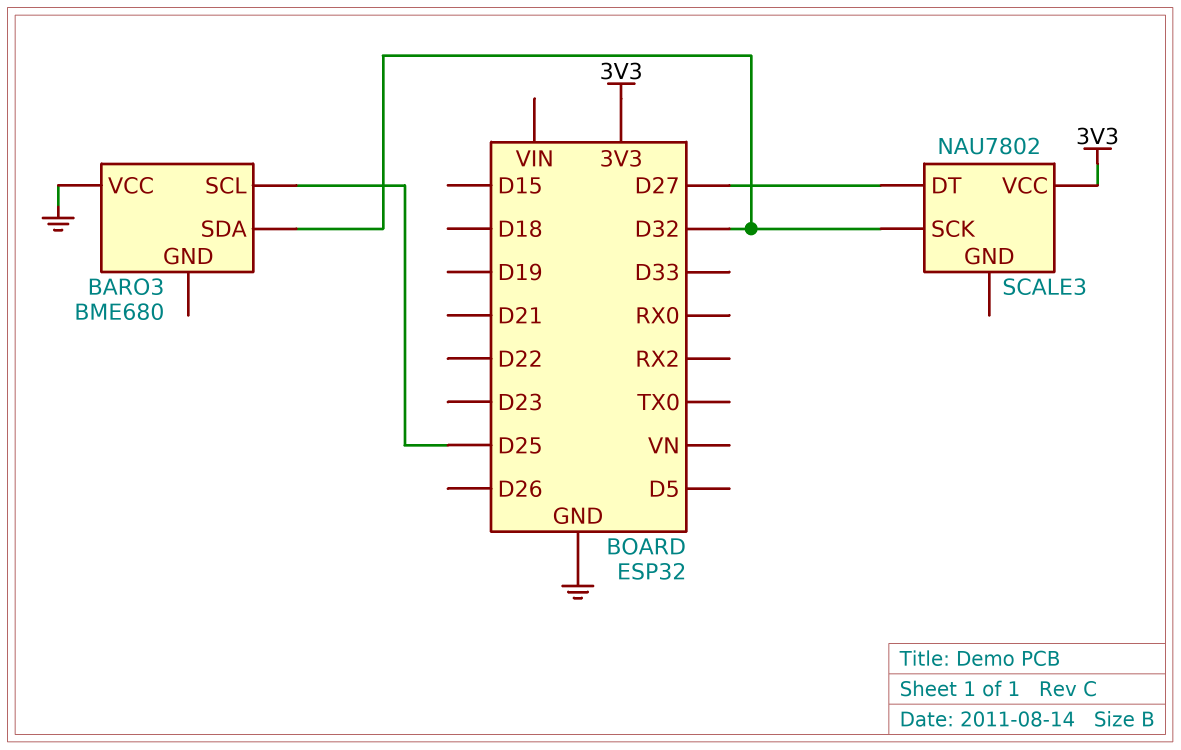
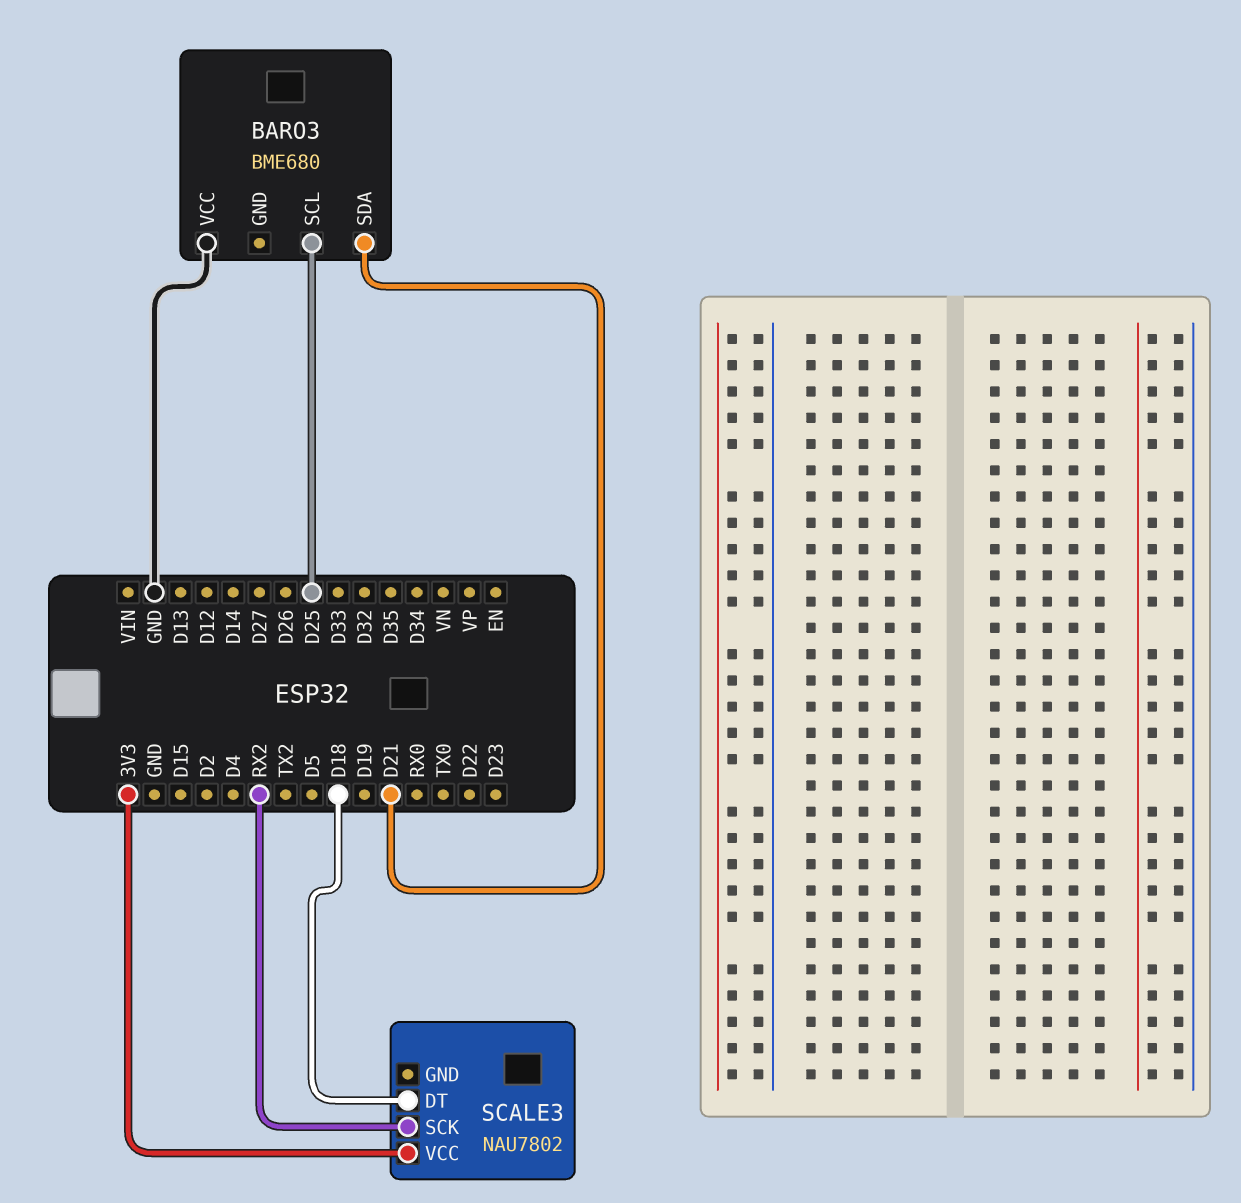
BARO3 pin SDA: D32 -> D21
SCALE3 pin DT: D27 -> D18
SCALE3 pin SCK: D32 -> RX2

